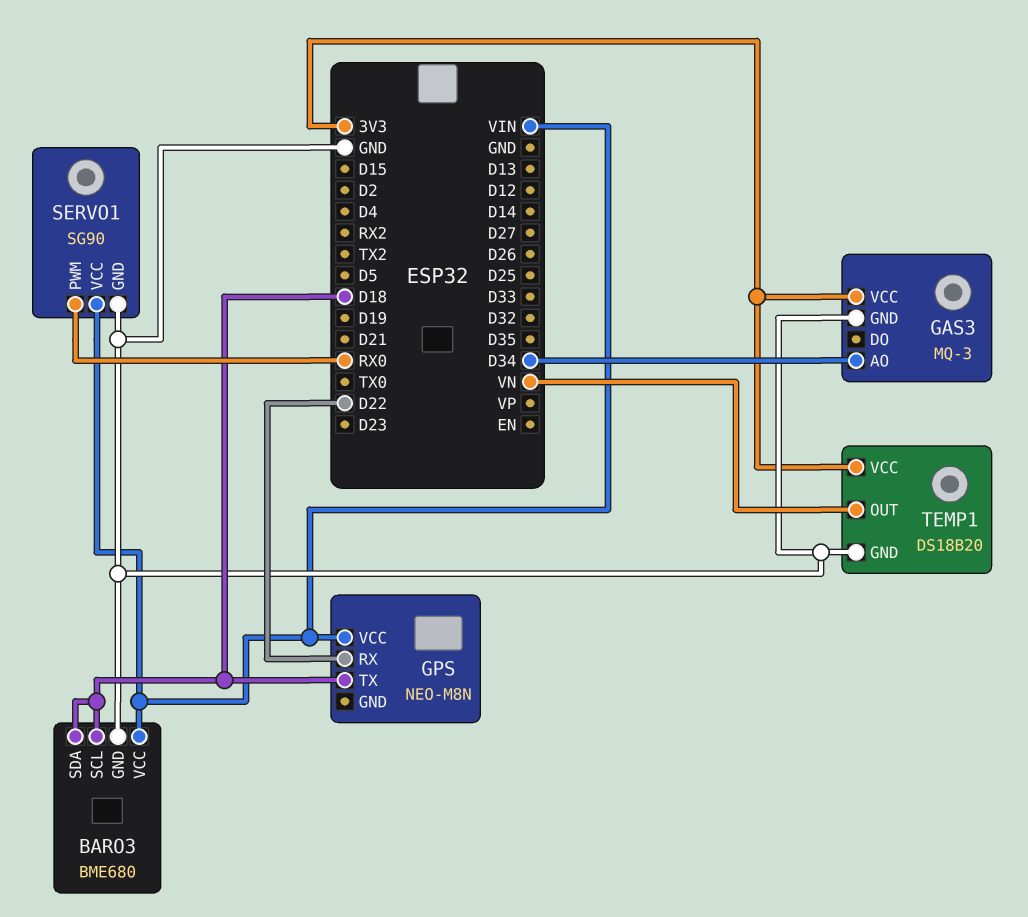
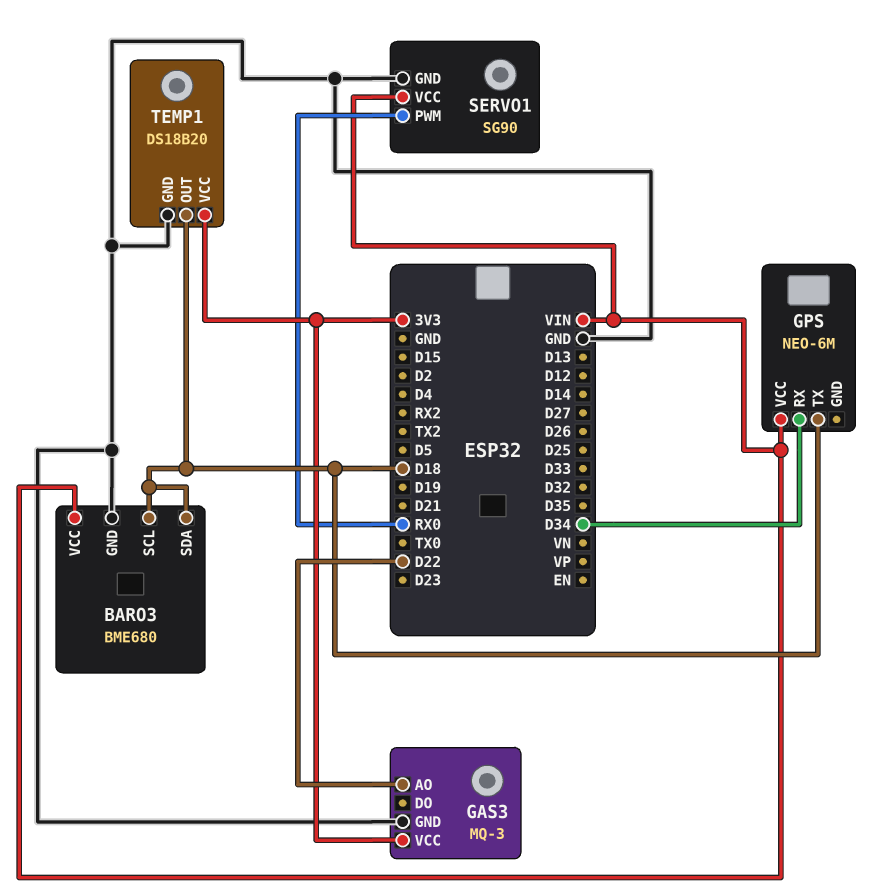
GAS3 pin AO: D34 -> D22
GPS: NEO-M8N -> NEO-6M
GPS pin RX: D22 -> D34
TEMP1 pin OUT: VN -> D18

